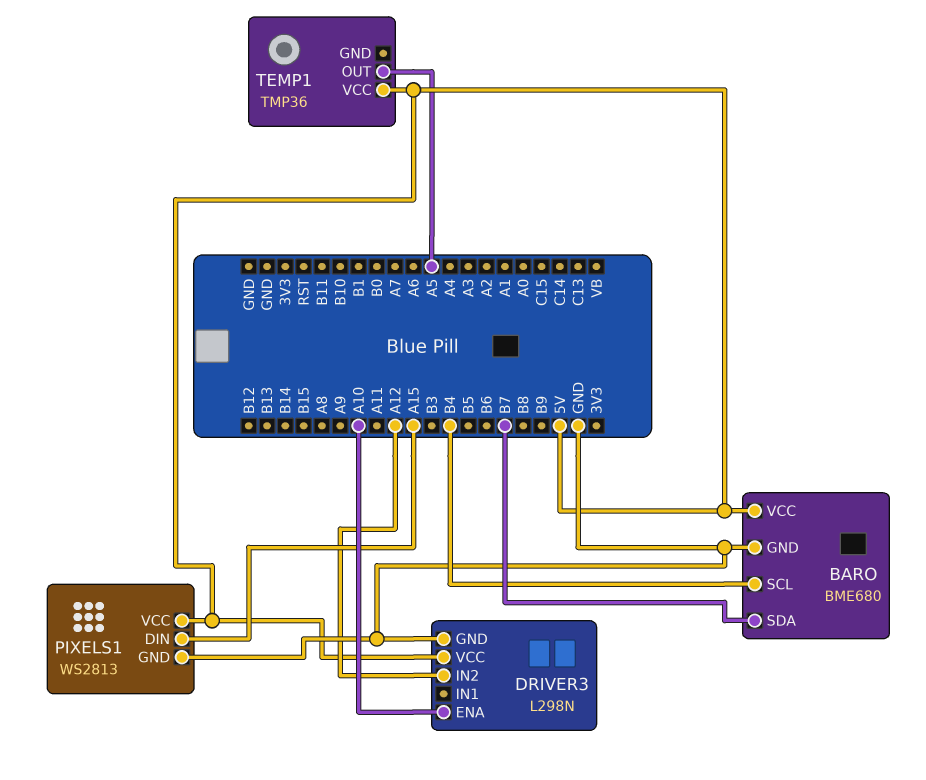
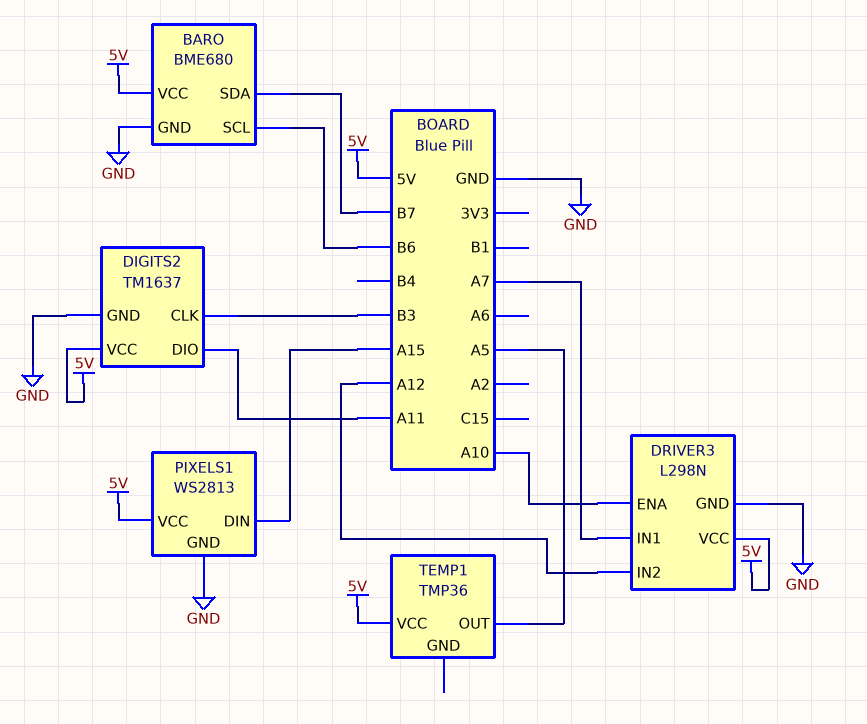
BARO pin SCL: B4 -> B6
DIGITS2: none -> TM1637
DIGITS2 pin CLK: none -> B3
DIGITS2 pin DIO: none -> A11
DIGITS2 pin GND: none -> GND
DIGITS2 pin VCC: none -> 5V
DRIVER3 pin IN1: none -> A7

